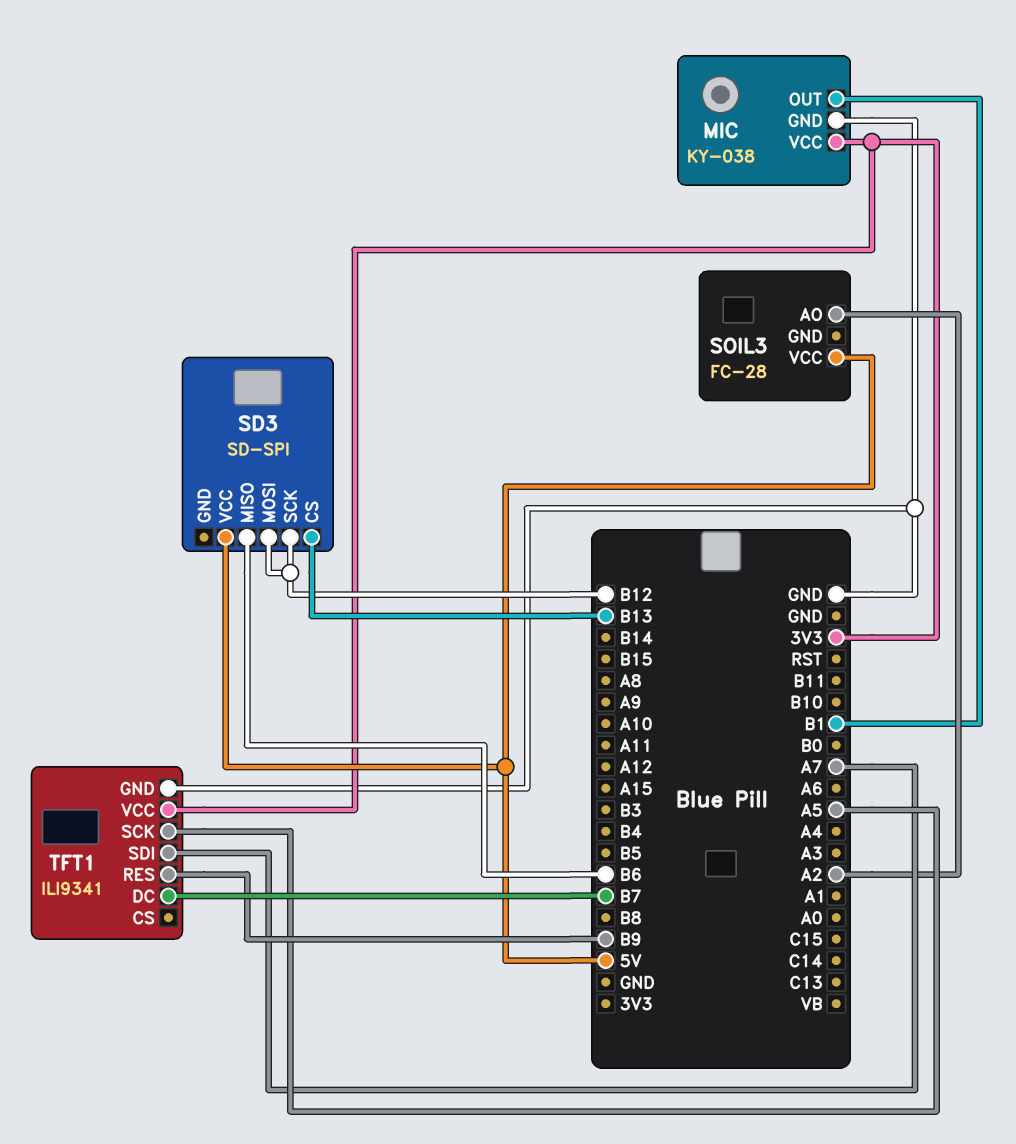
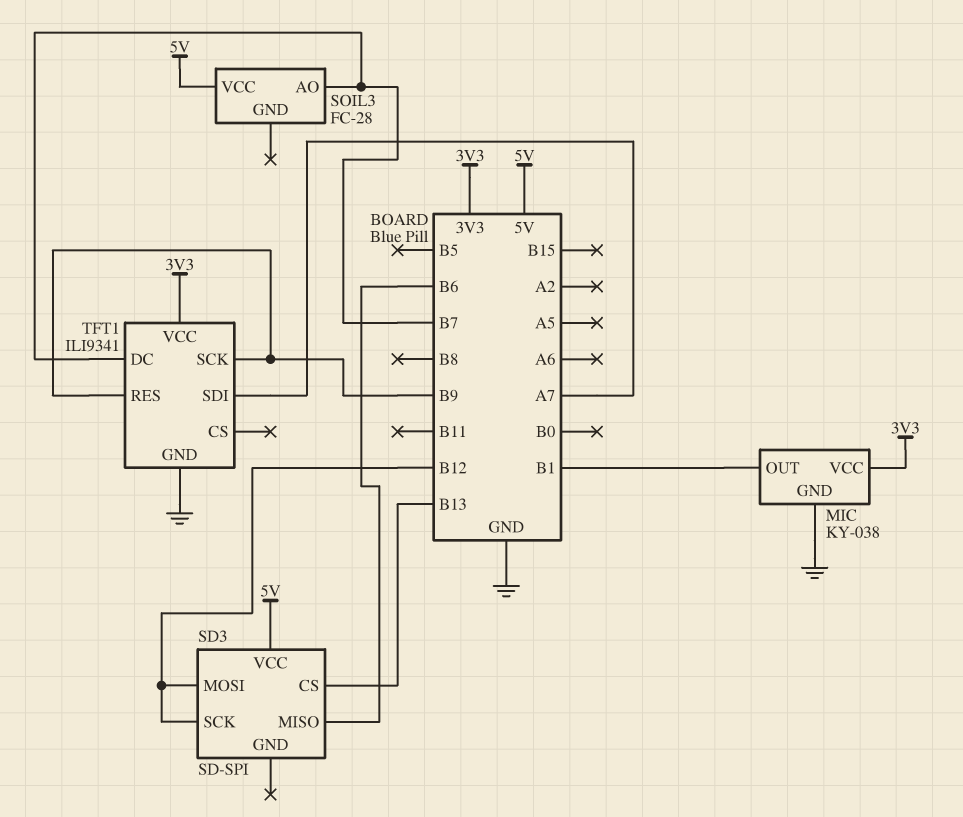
SOIL3 pin AO: A2 -> B7
TFT1 pin SCK: A5 -> B9

